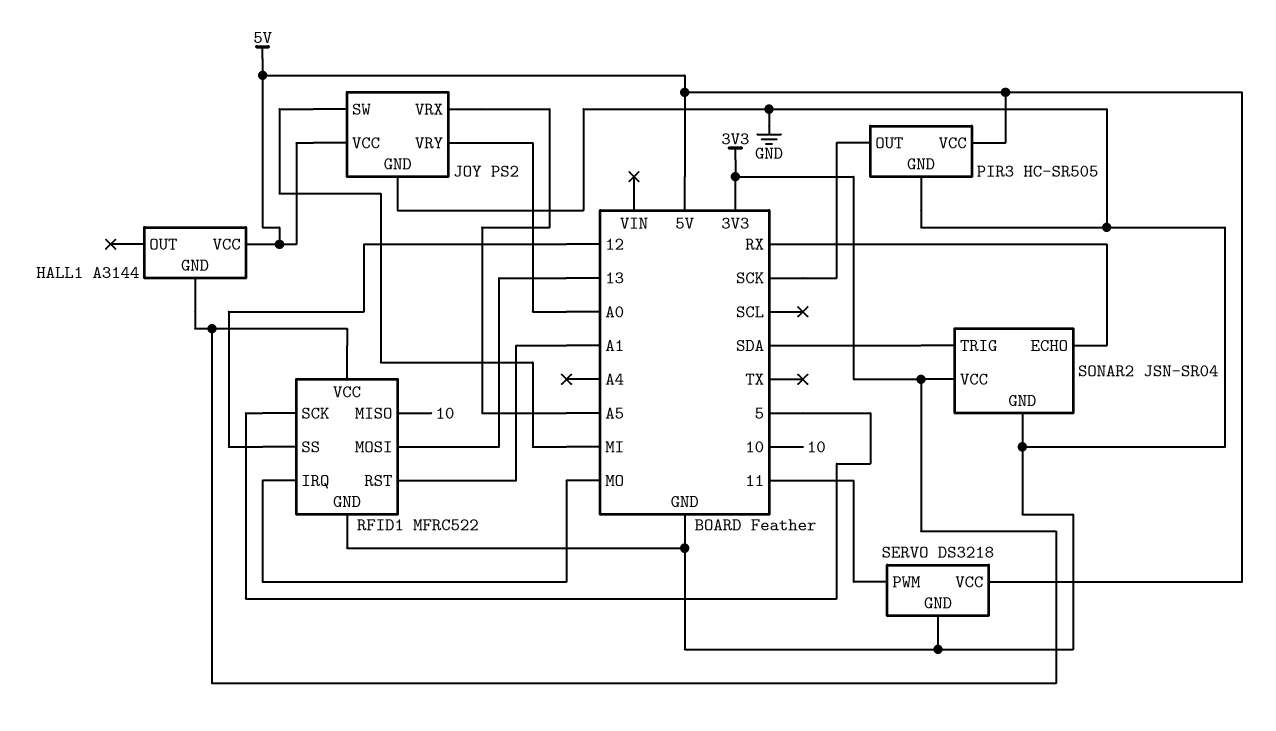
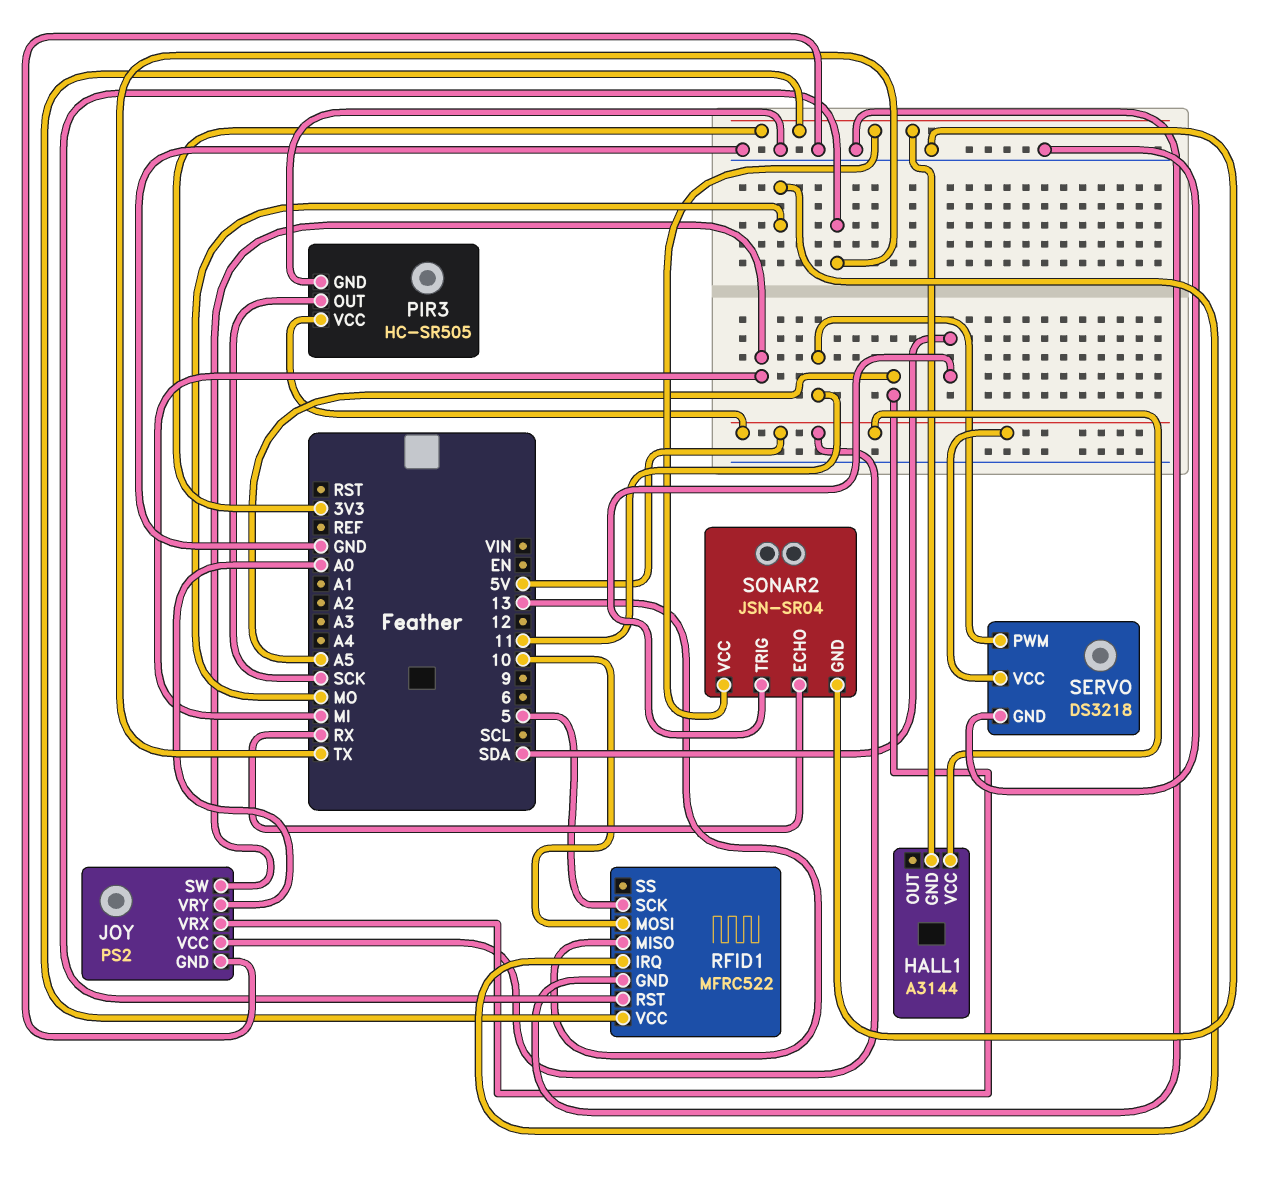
RFID1 pin MISO: 10 -> 13
RFID1 pin MOSI: 13 -> 10
RFID1 pin RST: A1 -> TX
RFID1 pin SS: 12 -> none

